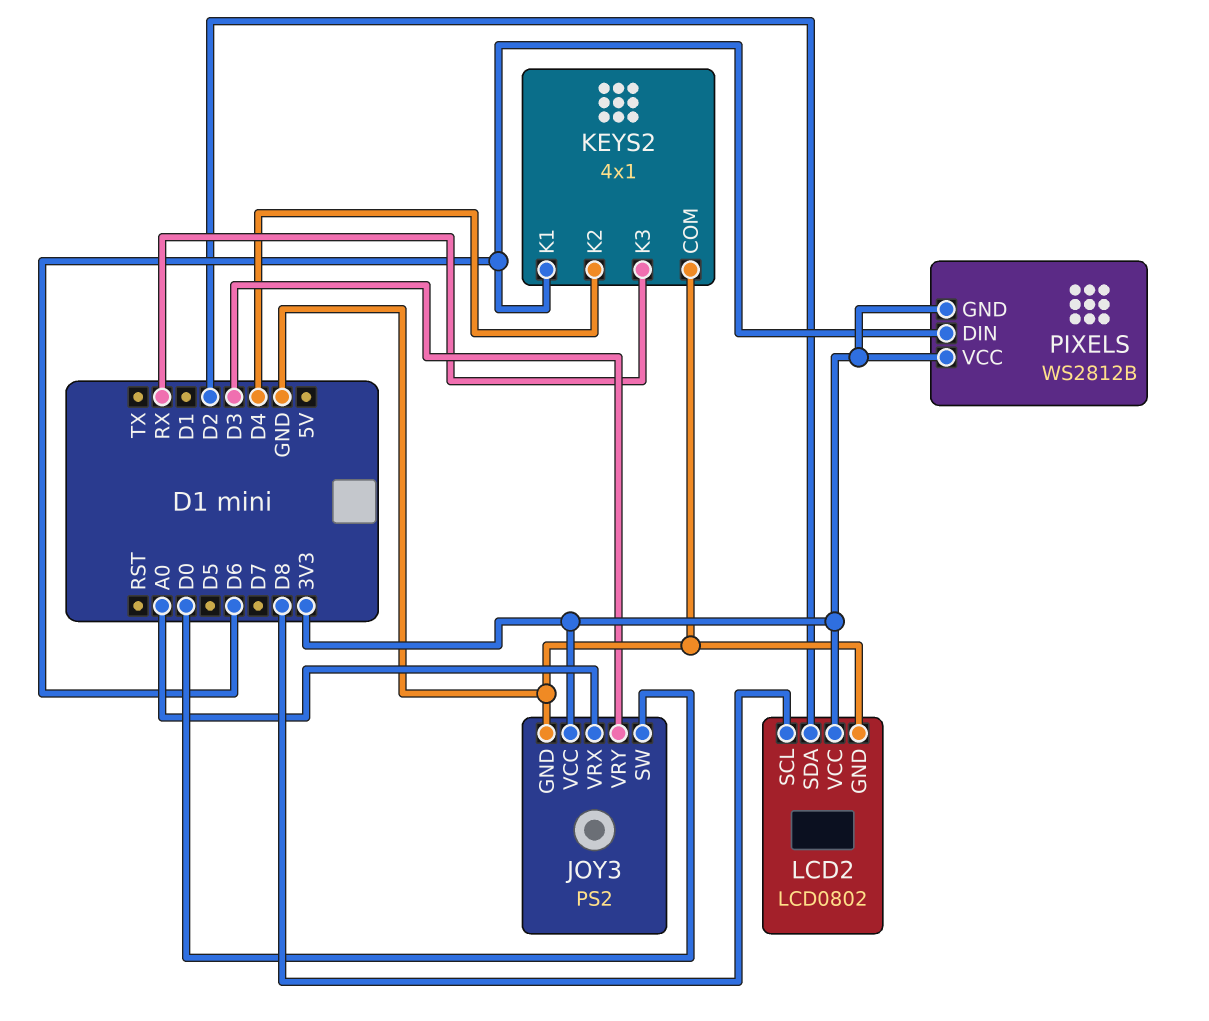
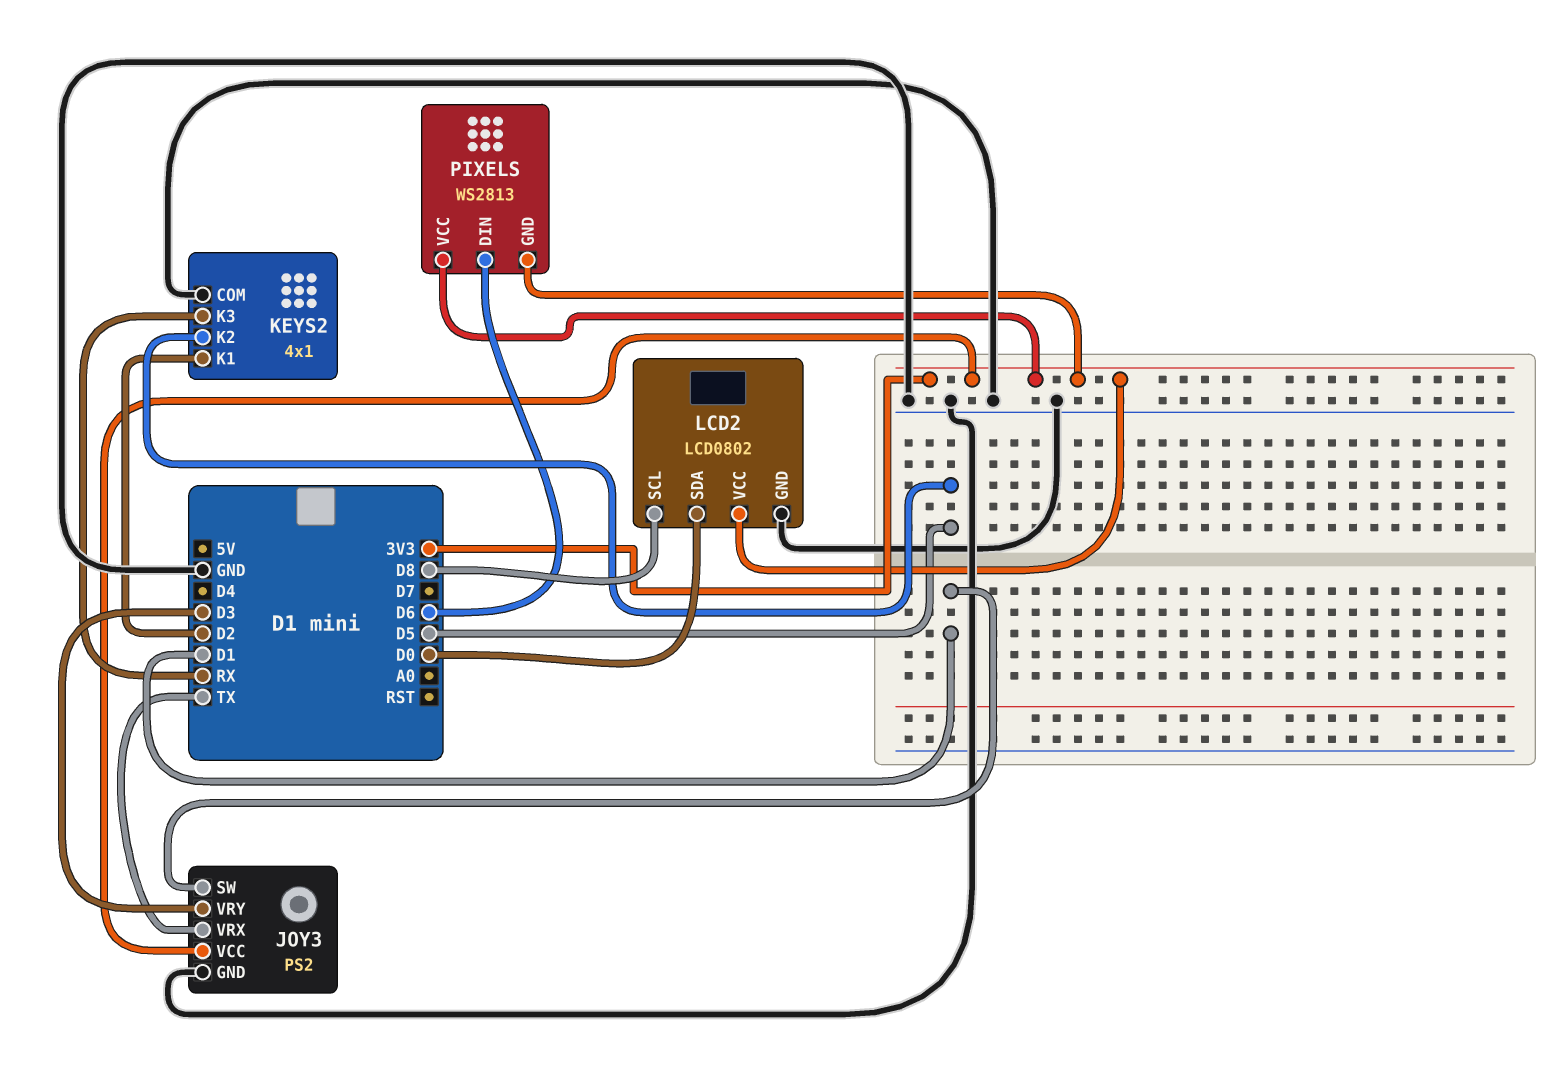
JOY3 pin SW: D0 -> D1
JOY3 pin VRX: A0 -> TX
KEYS2 pin K1: D6 -> D2
KEYS2 pin K2: D4 -> D5
LCD2 pin SDA: D2 -> D0
PIXELS: WS2812B -> WS2813

